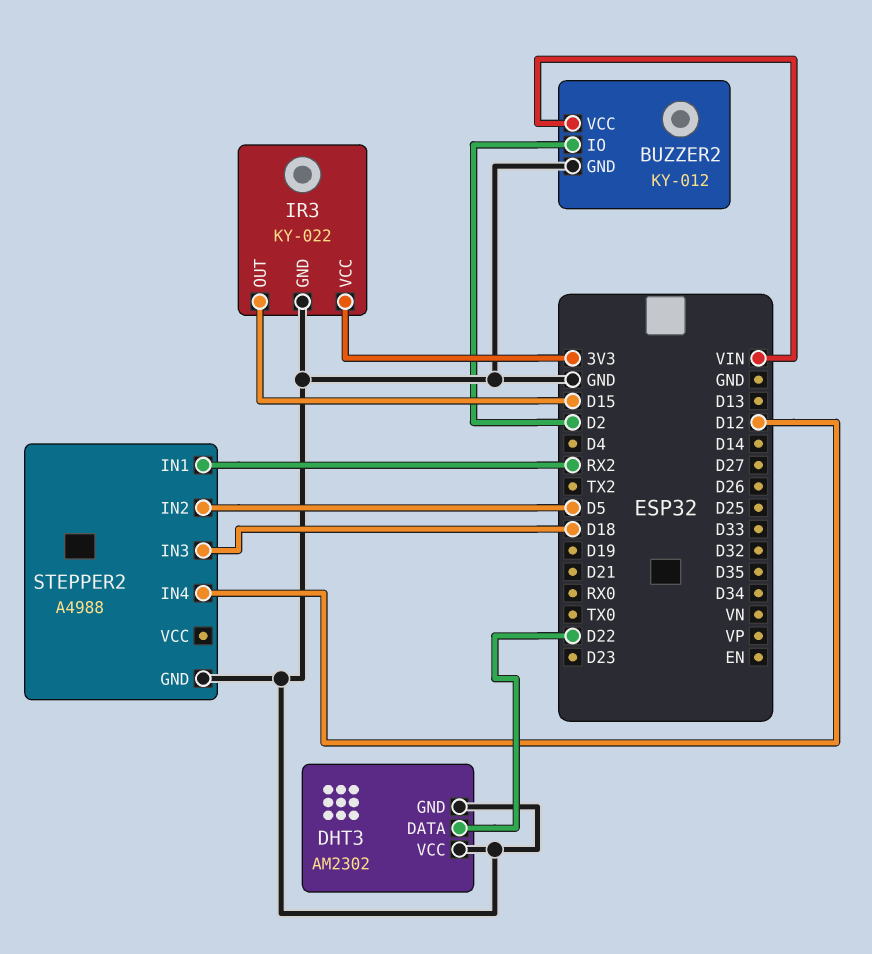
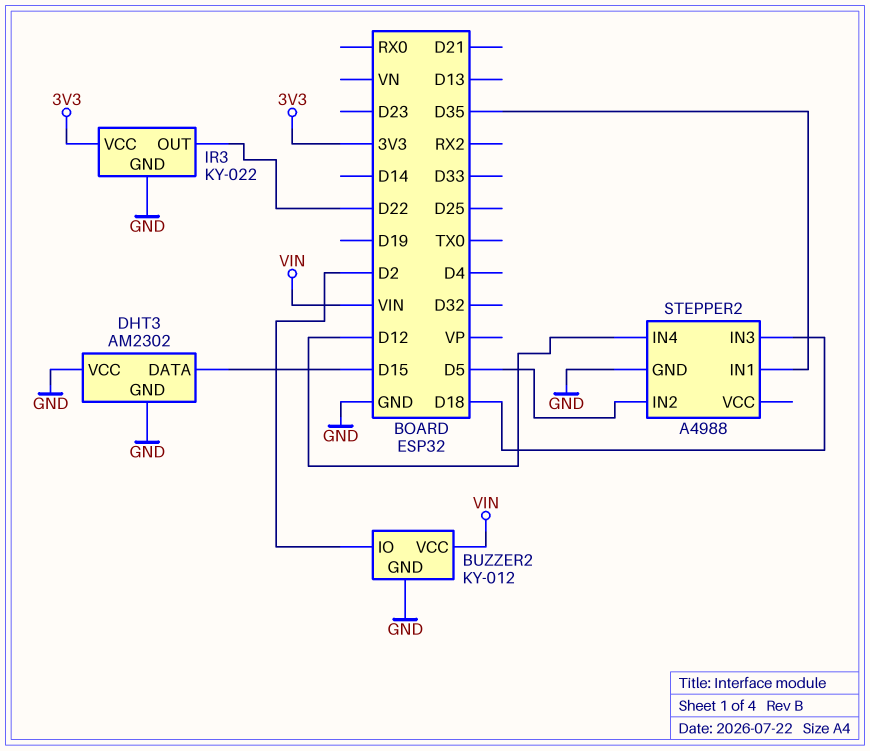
DHT3 pin DATA: D22 -> D15
IR3 pin OUT: D15 -> D22
STEPPER2 pin IN1: RX2 -> D35

